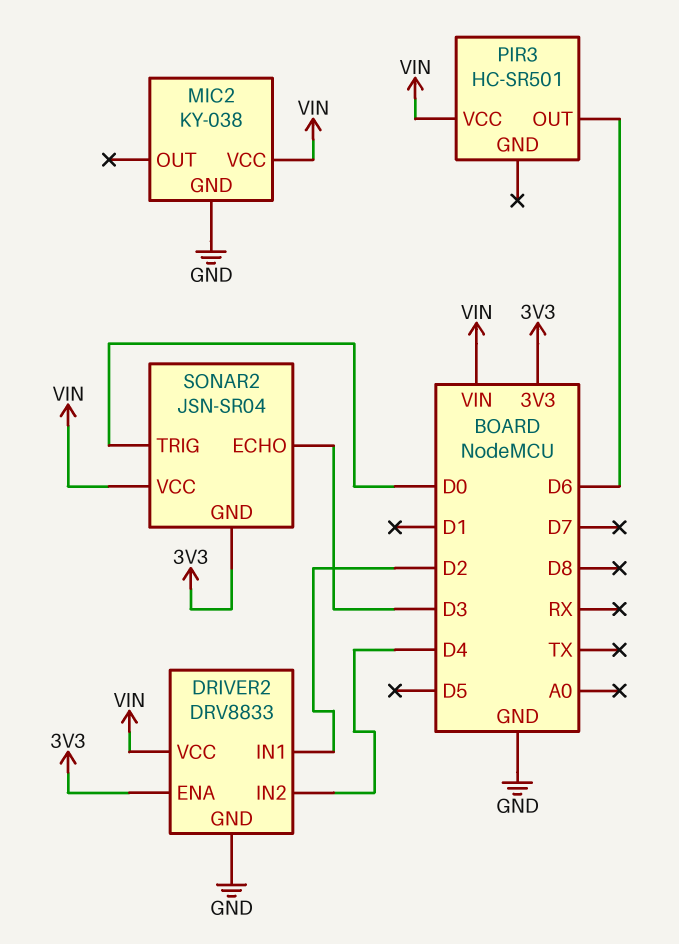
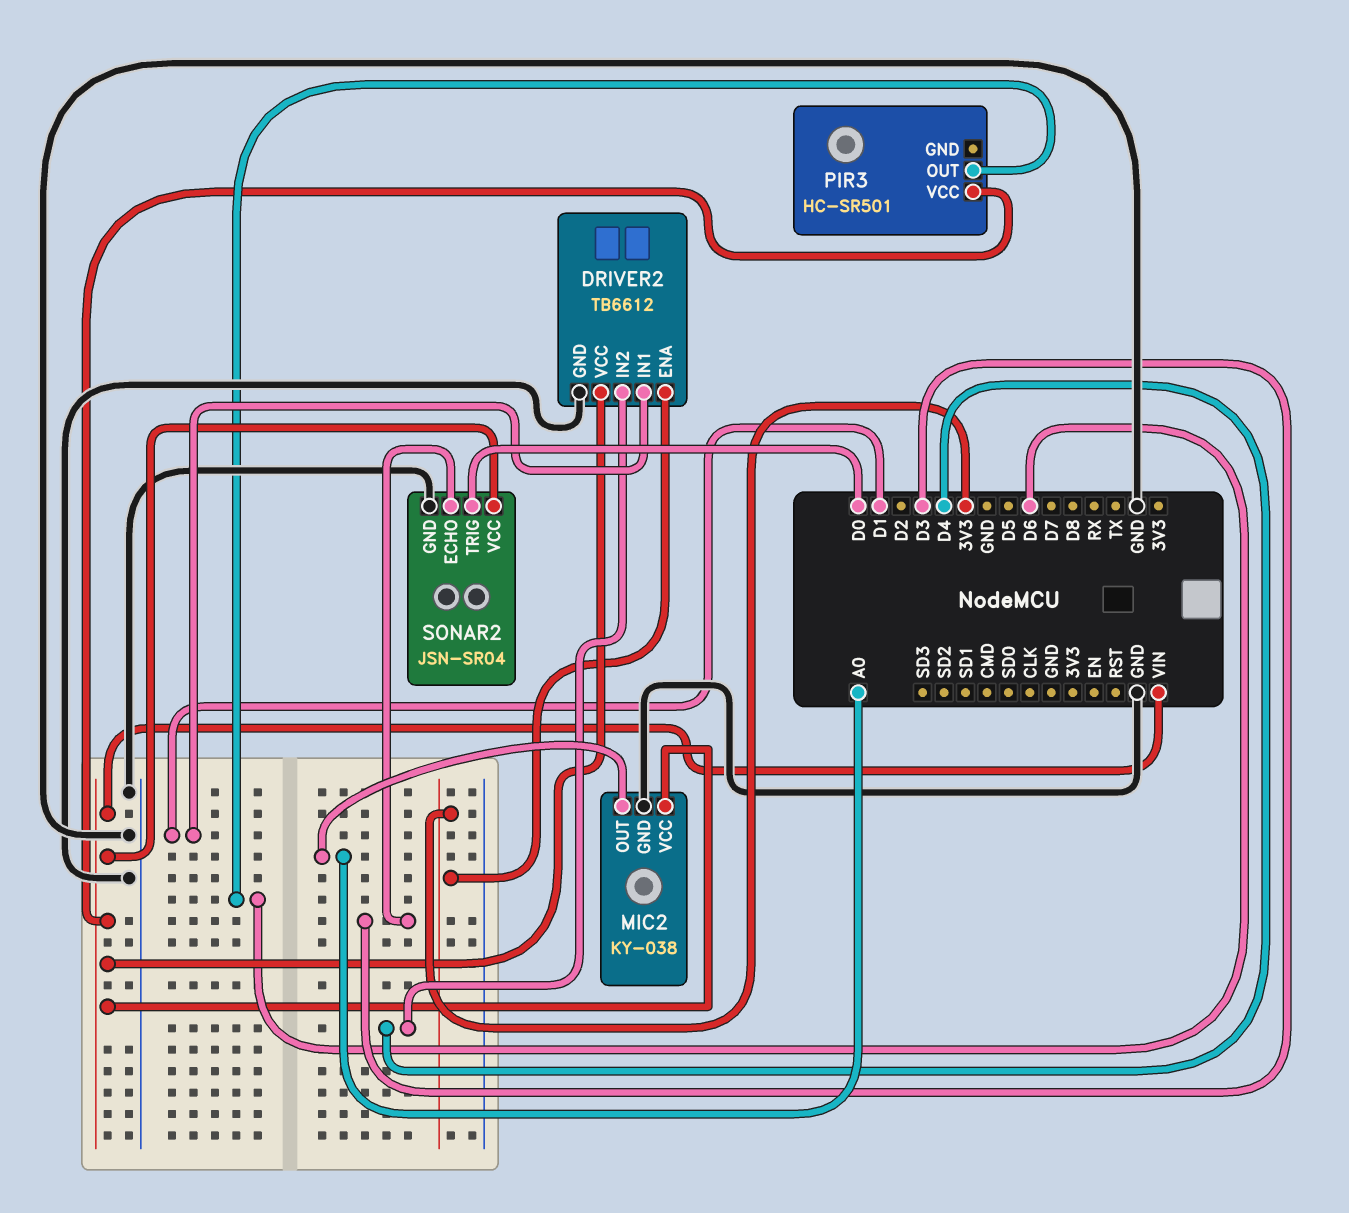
DRIVER2: DRV8833 -> TB6612
DRIVER2 pin IN1: D2 -> D1
MIC2 pin OUT: none -> A0
SONAR2 pin GND: 3V3 -> GND

